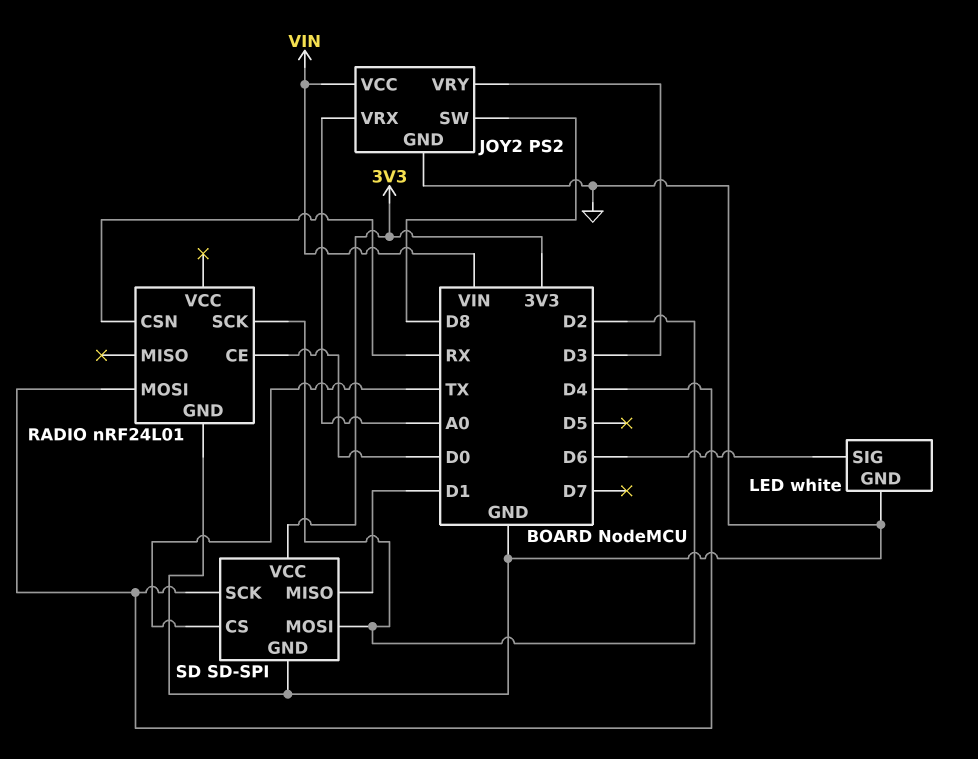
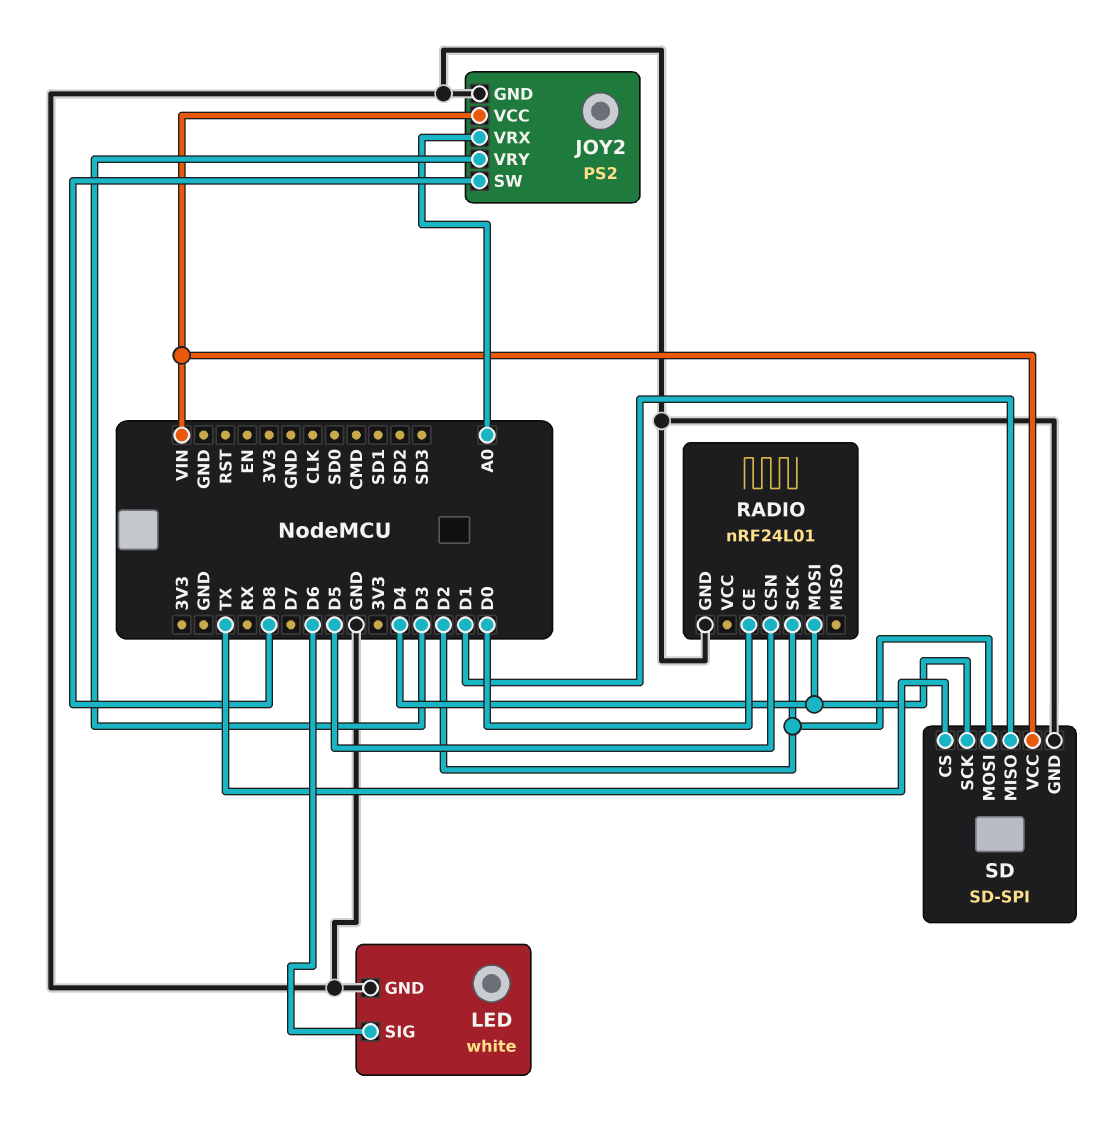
RADIO pin CSN: RX -> D5
SD pin VCC: 3V3 -> VIN

